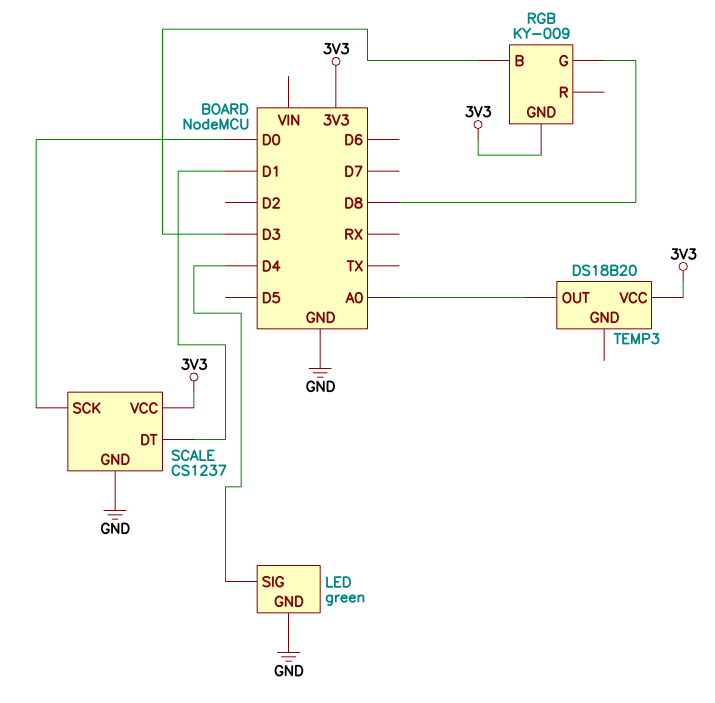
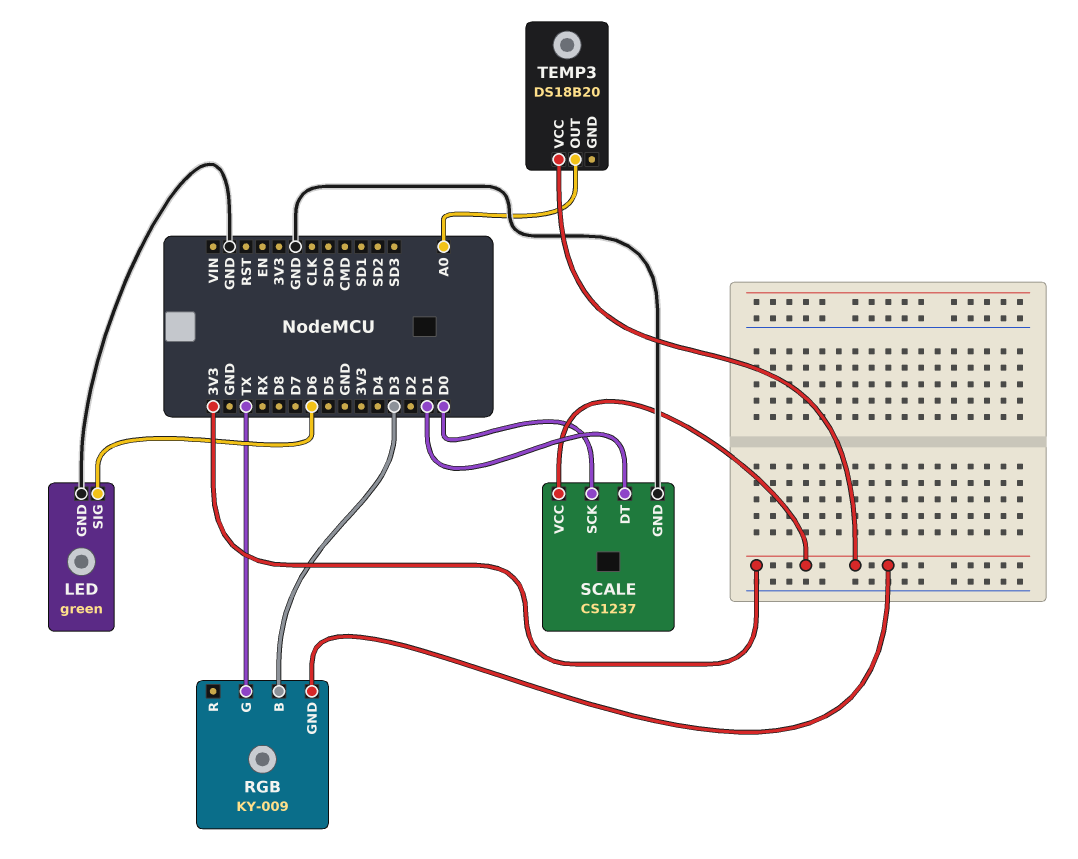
LED pin SIG: D4 -> D6
RGB pin G: D8 -> TX

